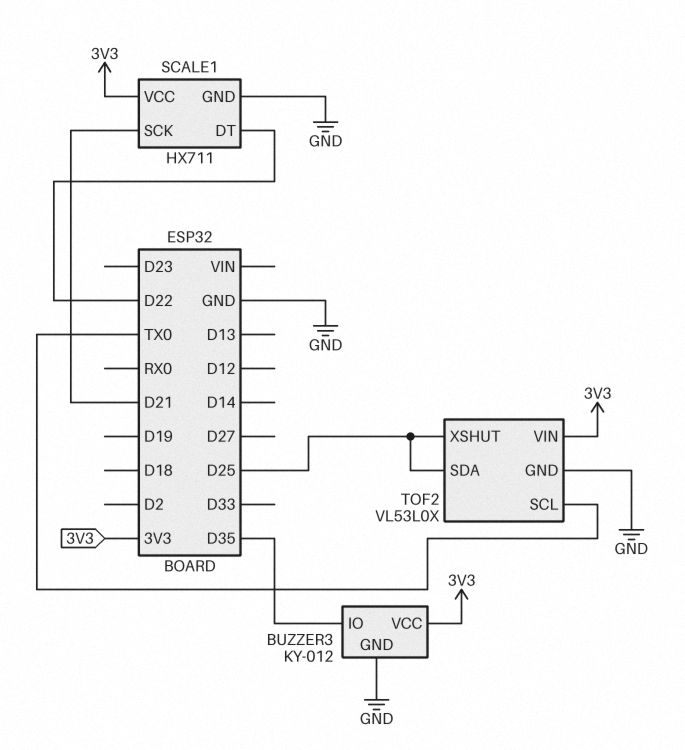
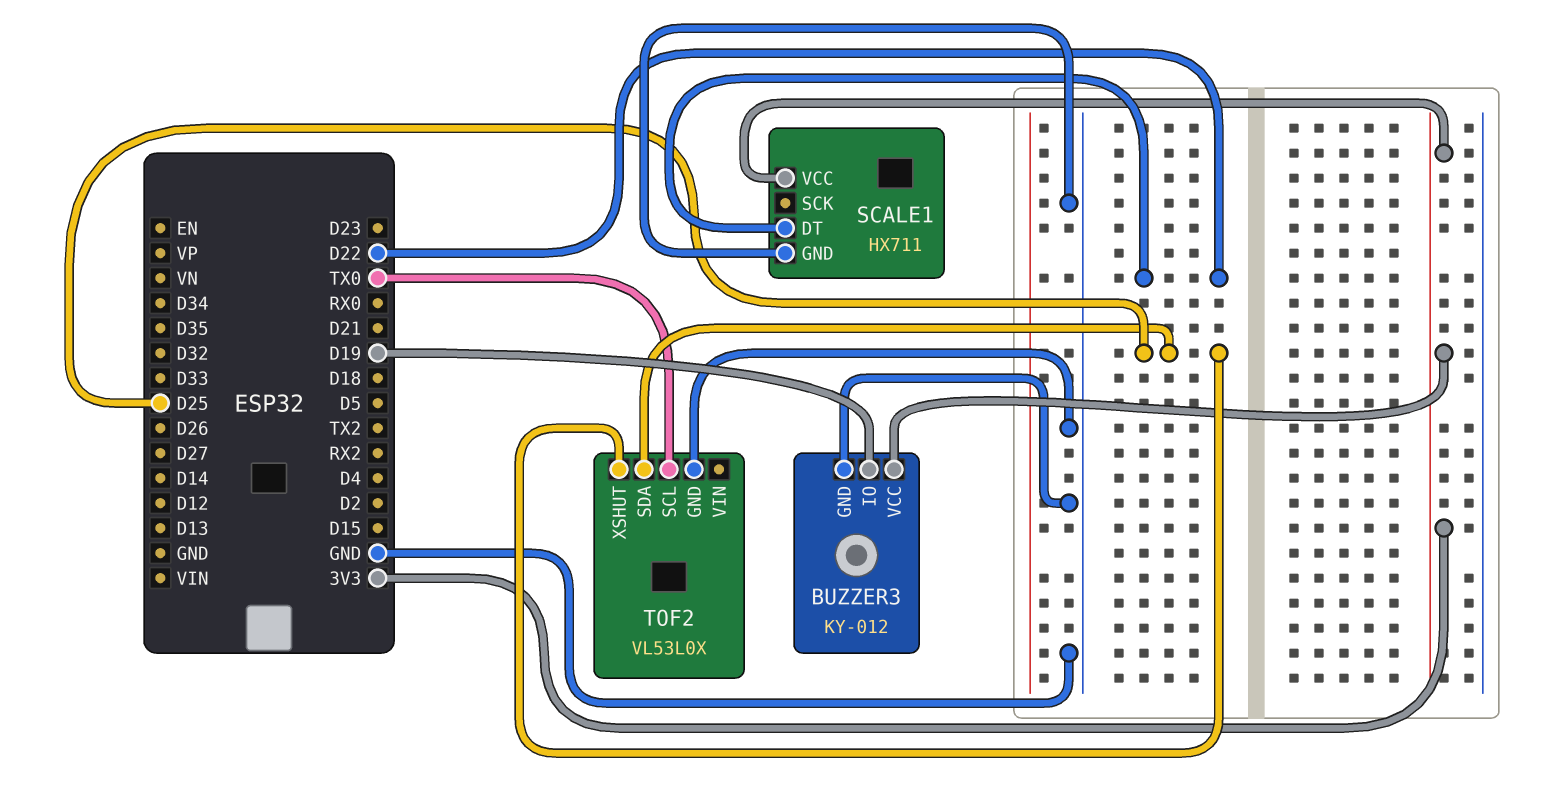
BUZZER3 pin IO: D35 -> D19
SCALE1 pin SCK: D21 -> none
TOF2 pin VIN: 3V3 -> none

